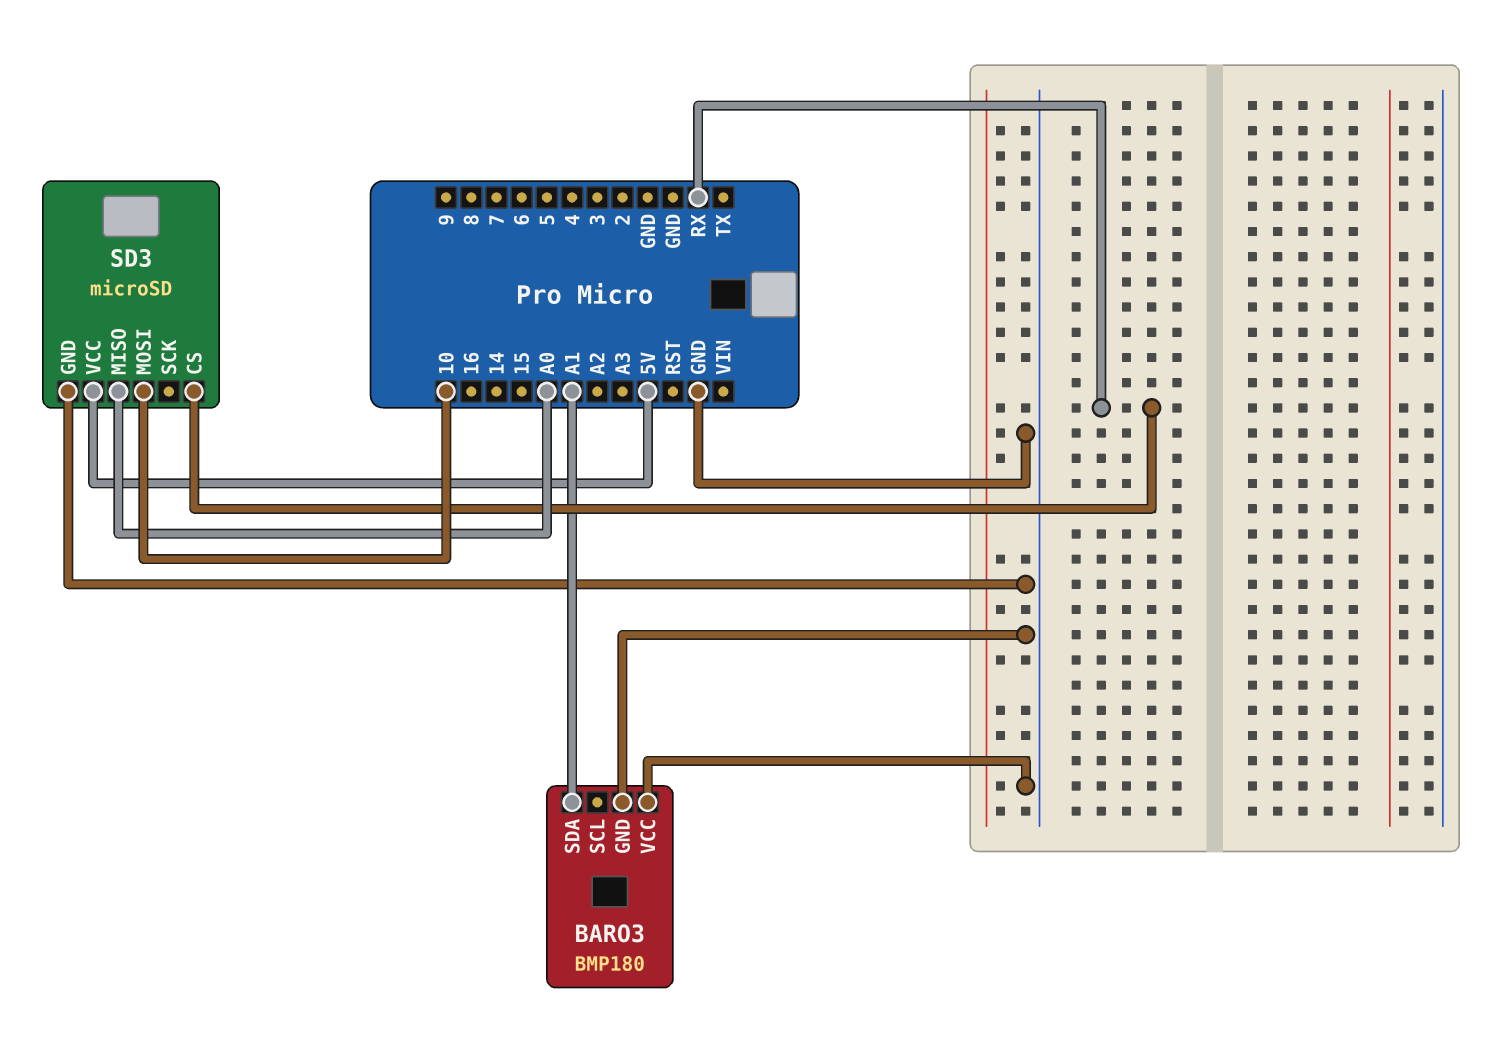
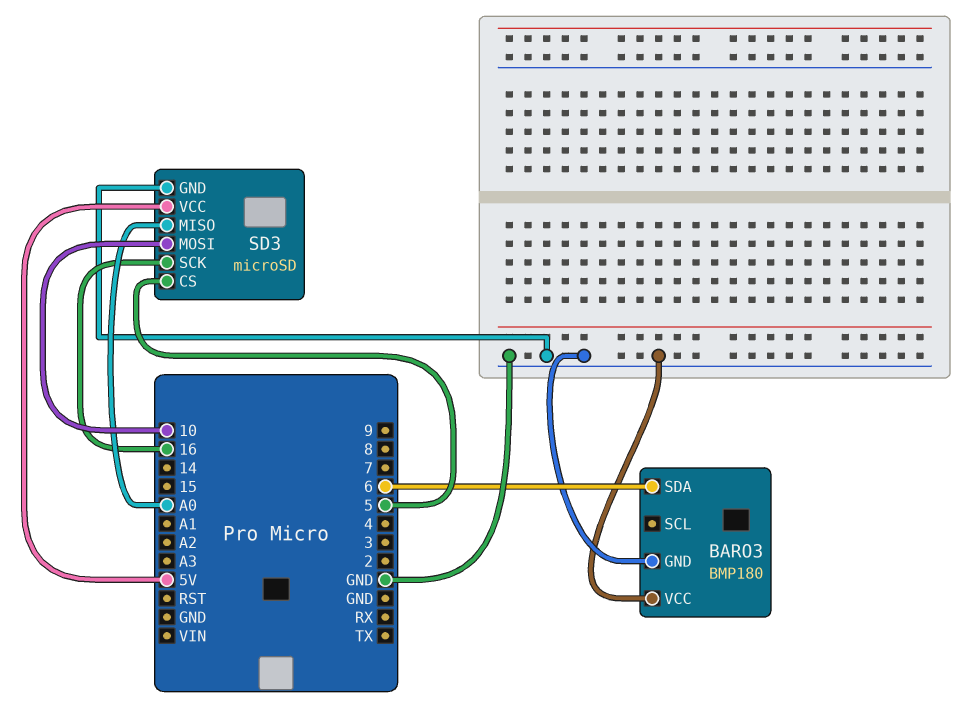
BARO3 pin SDA: A1 -> 6
SD3 pin CS: RX -> 5
SD3 pin SCK: none -> 16

